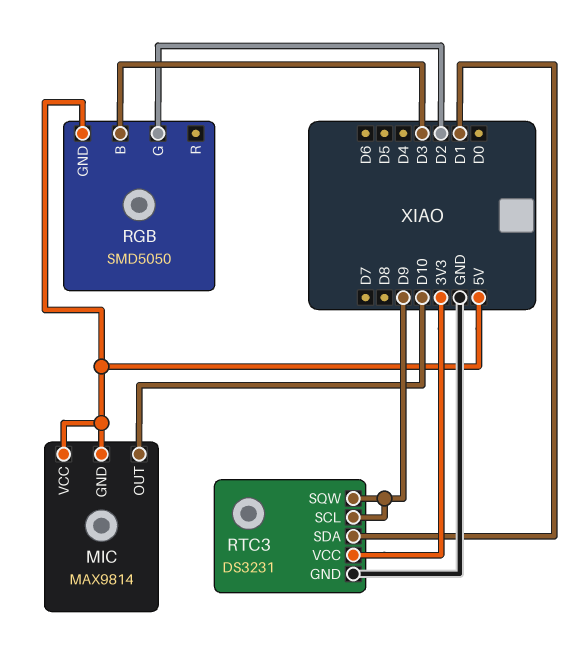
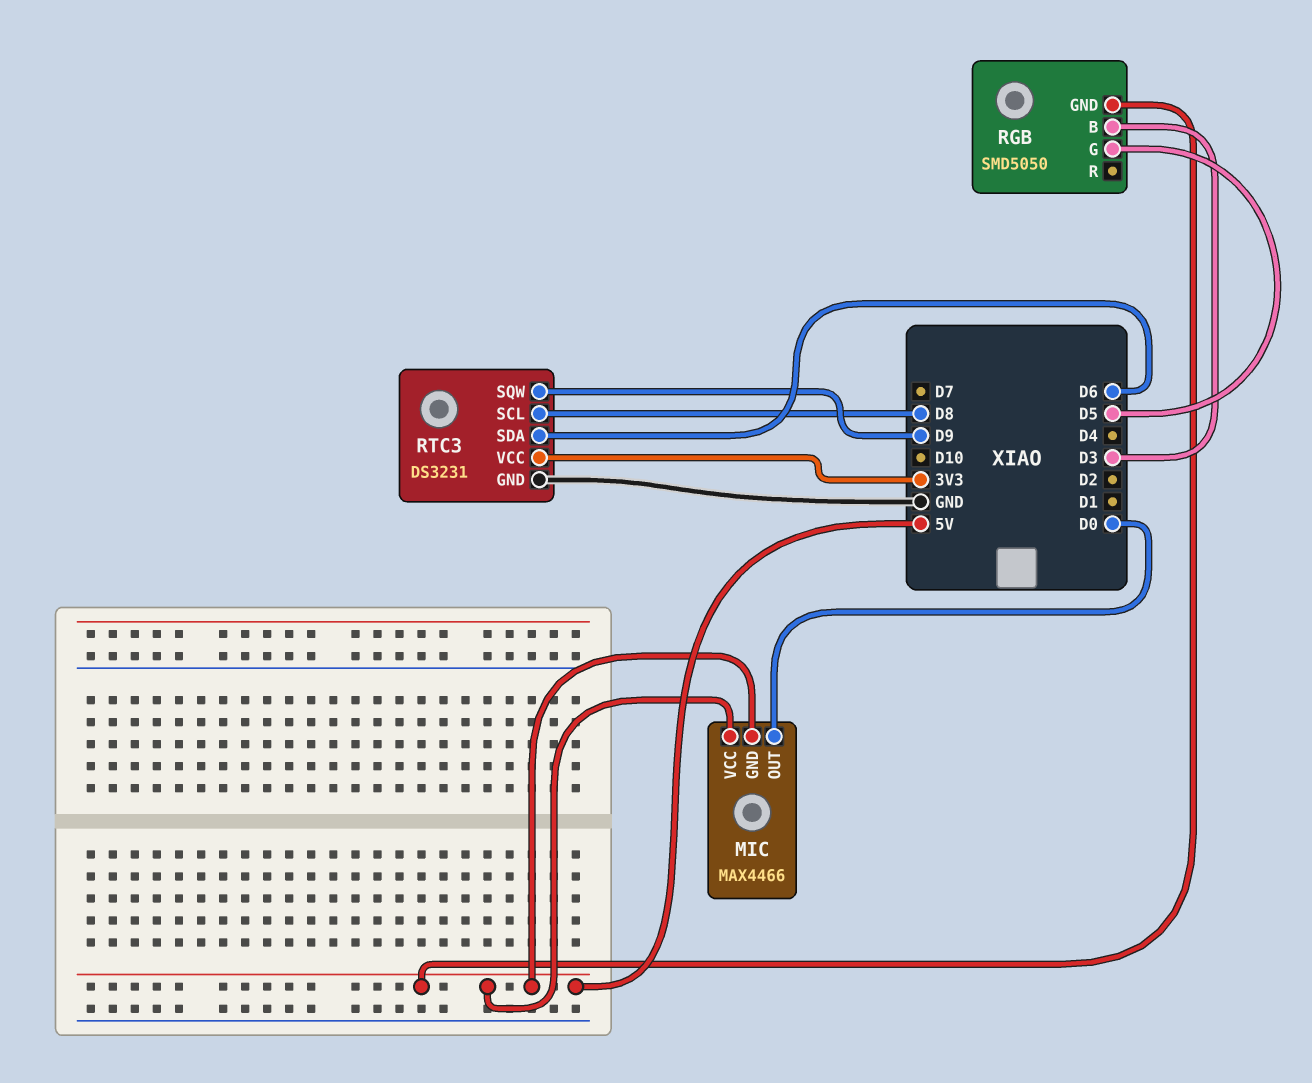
MIC: MAX9814 -> MAX4466
MIC pin OUT: D10 -> D0
RGB pin G: D2 -> D5
RTC3 pin SCL: D9 -> D8
RTC3 pin SDA: D1 -> D6

